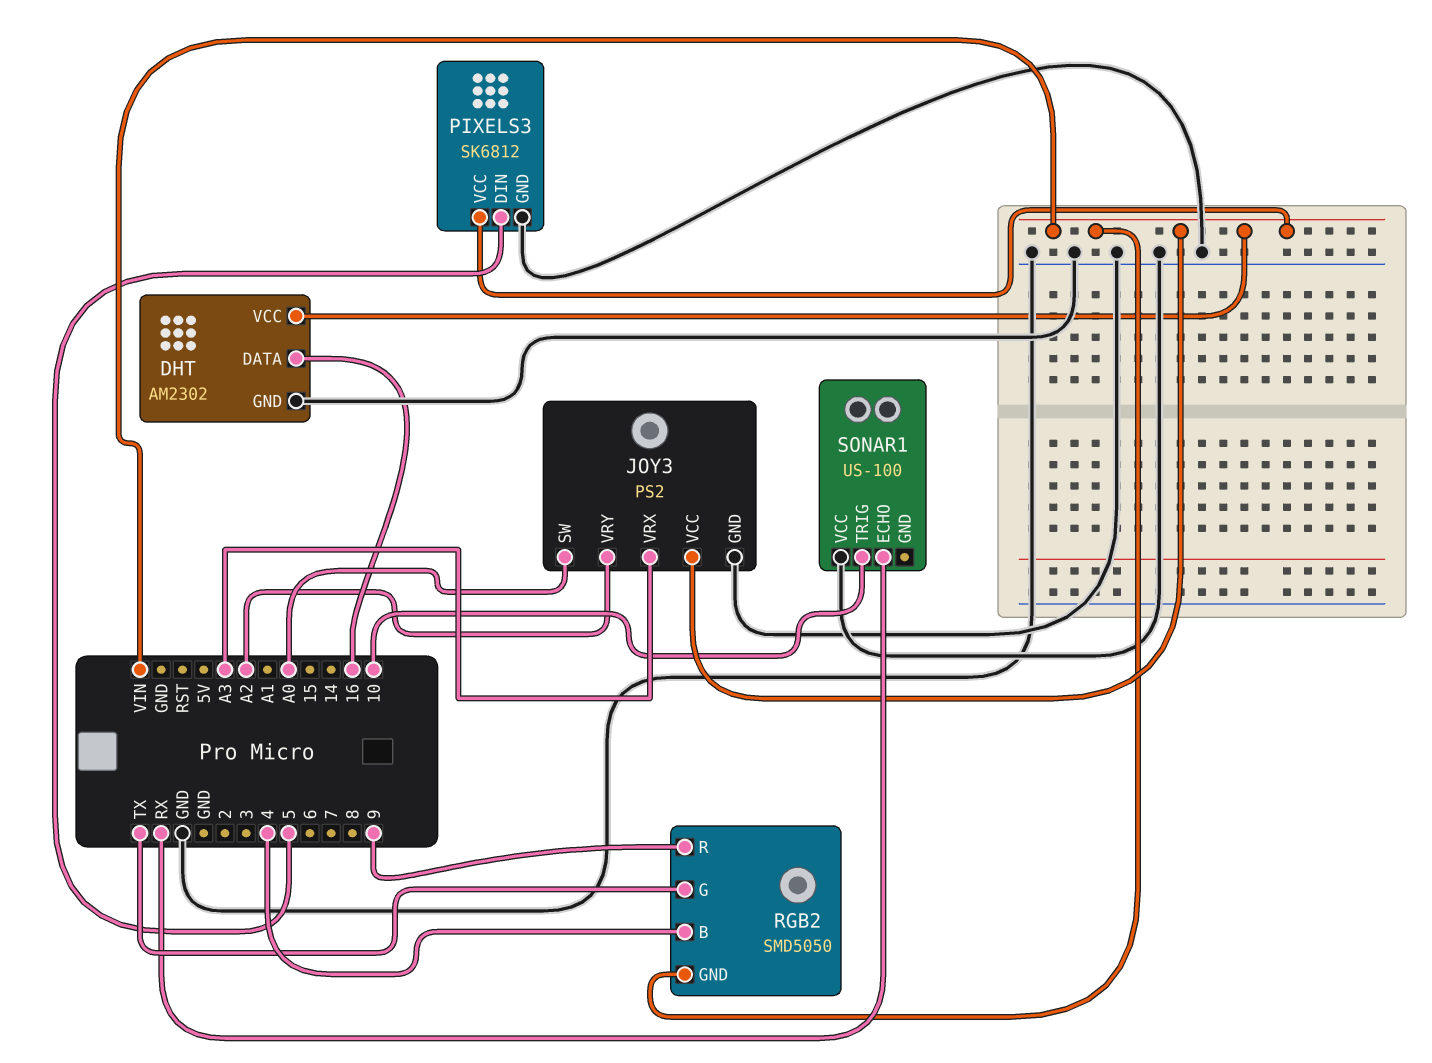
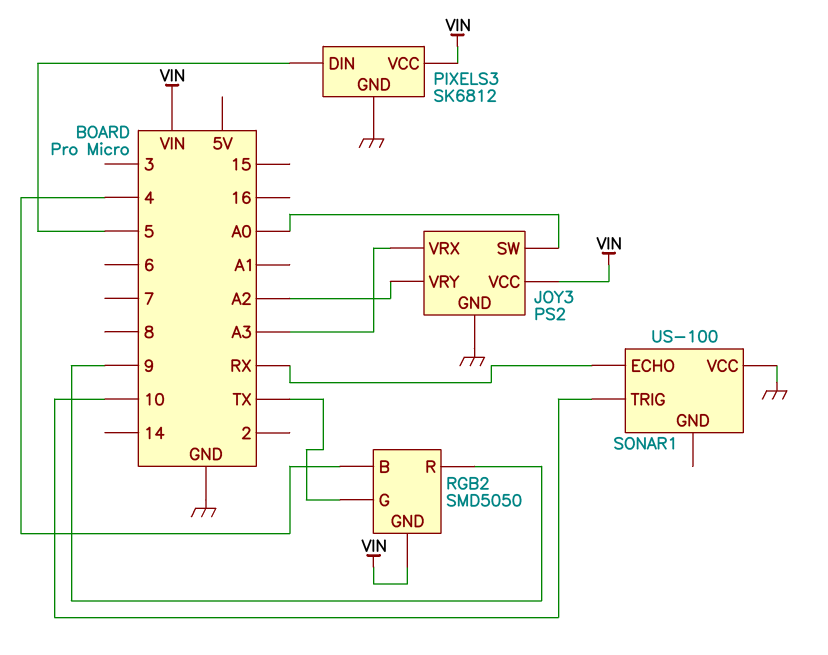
DHT: AM2302 -> none
DHT pin DATA: 16 -> none
DHT pin GND: GND -> none
DHT pin VCC: VIN -> none

